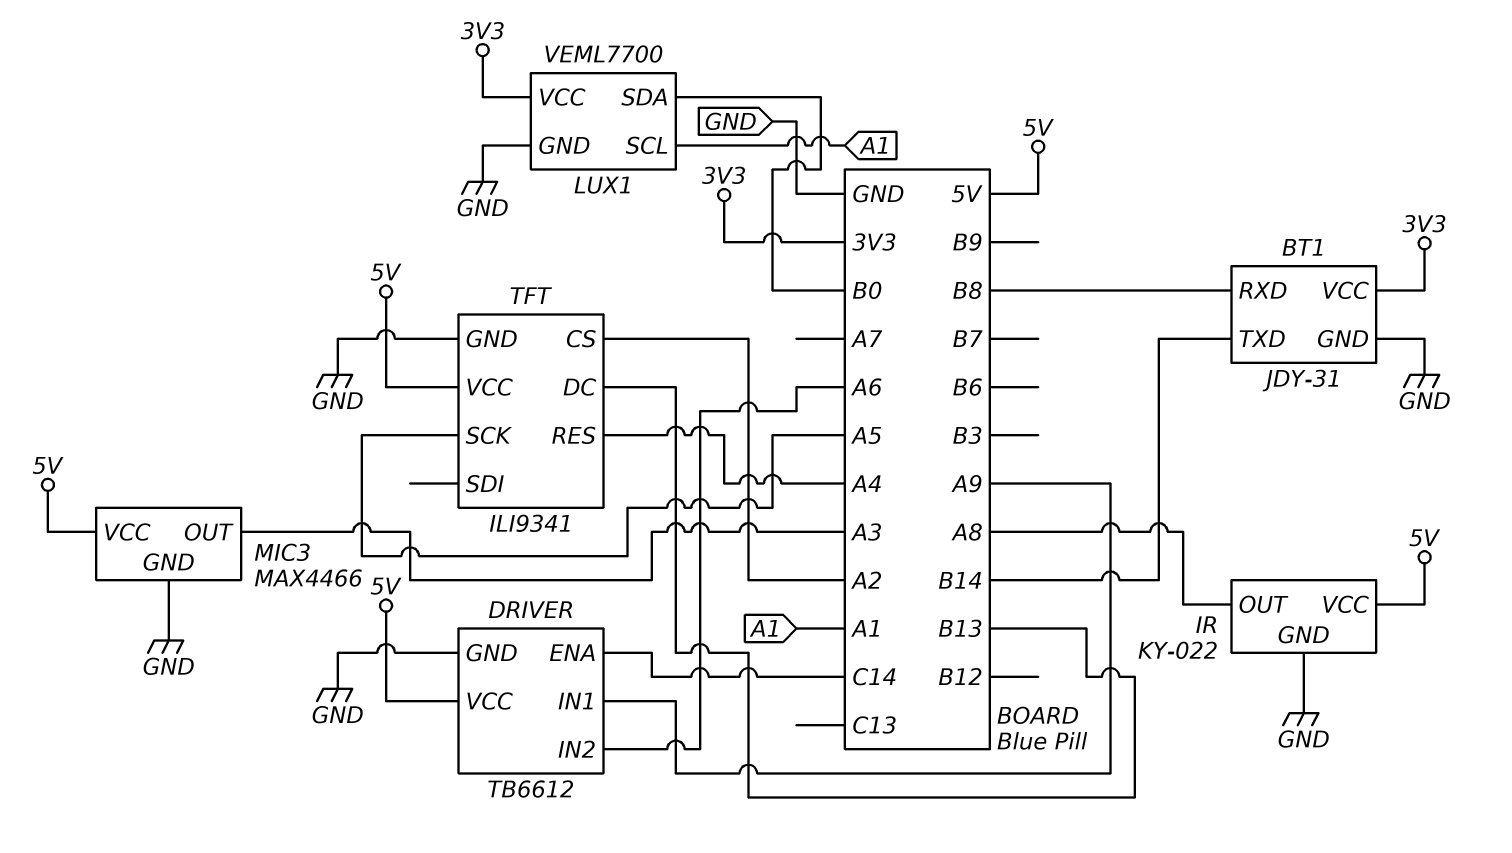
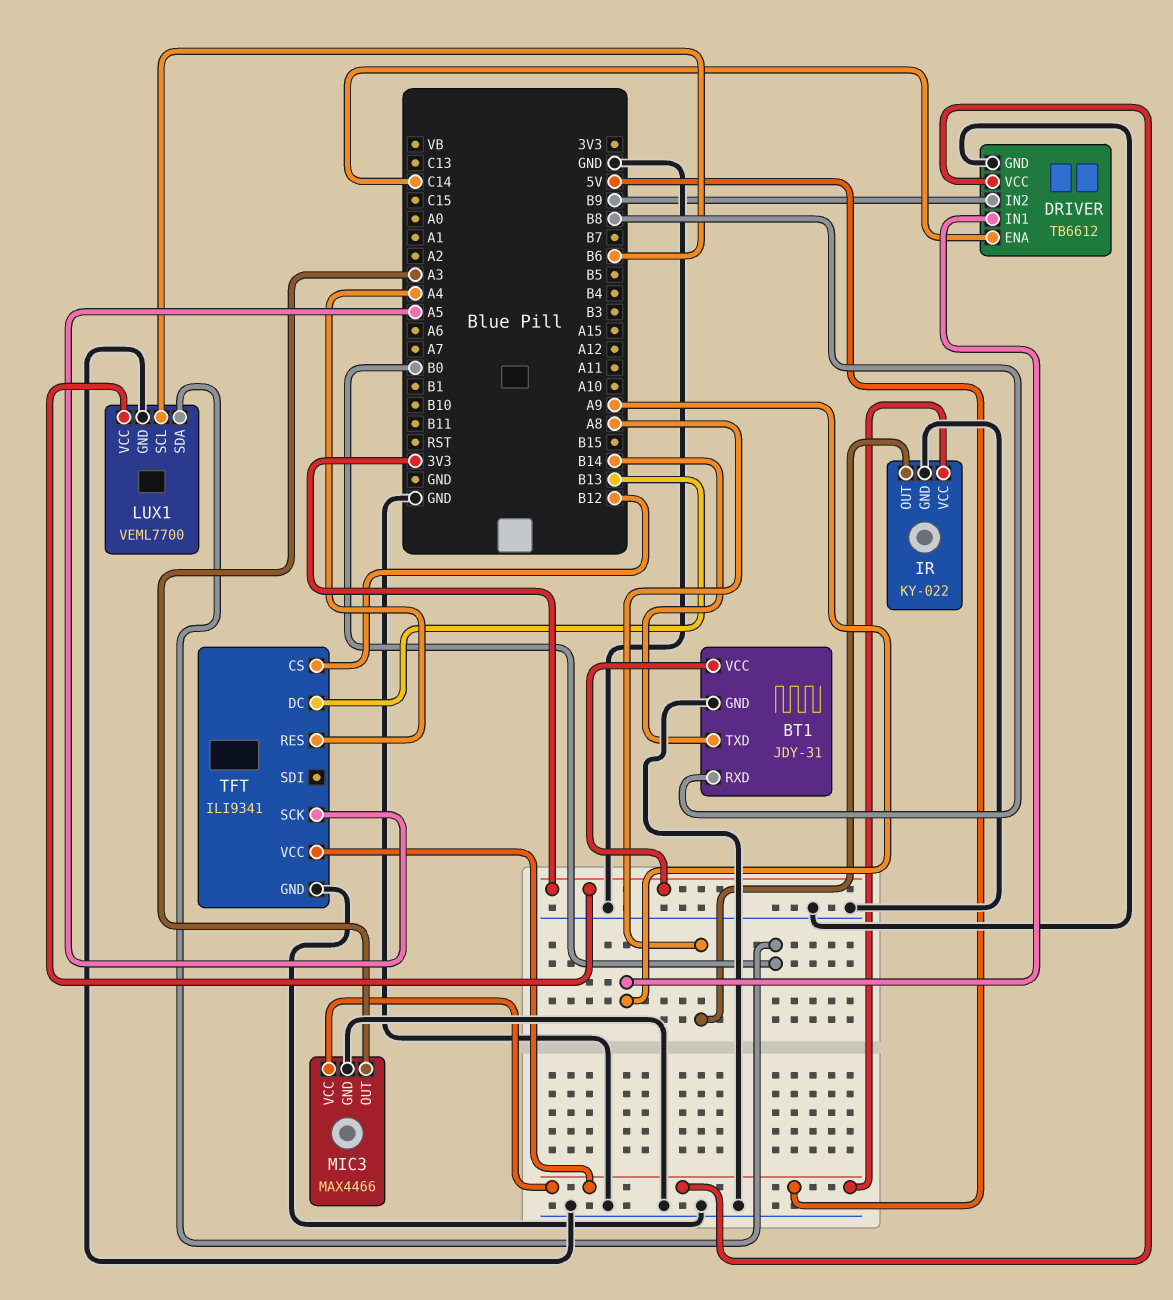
DRIVER pin IN2: A6 -> B9
LUX1 pin SCL: A1 -> B6
TFT pin CS: A2 -> B12

